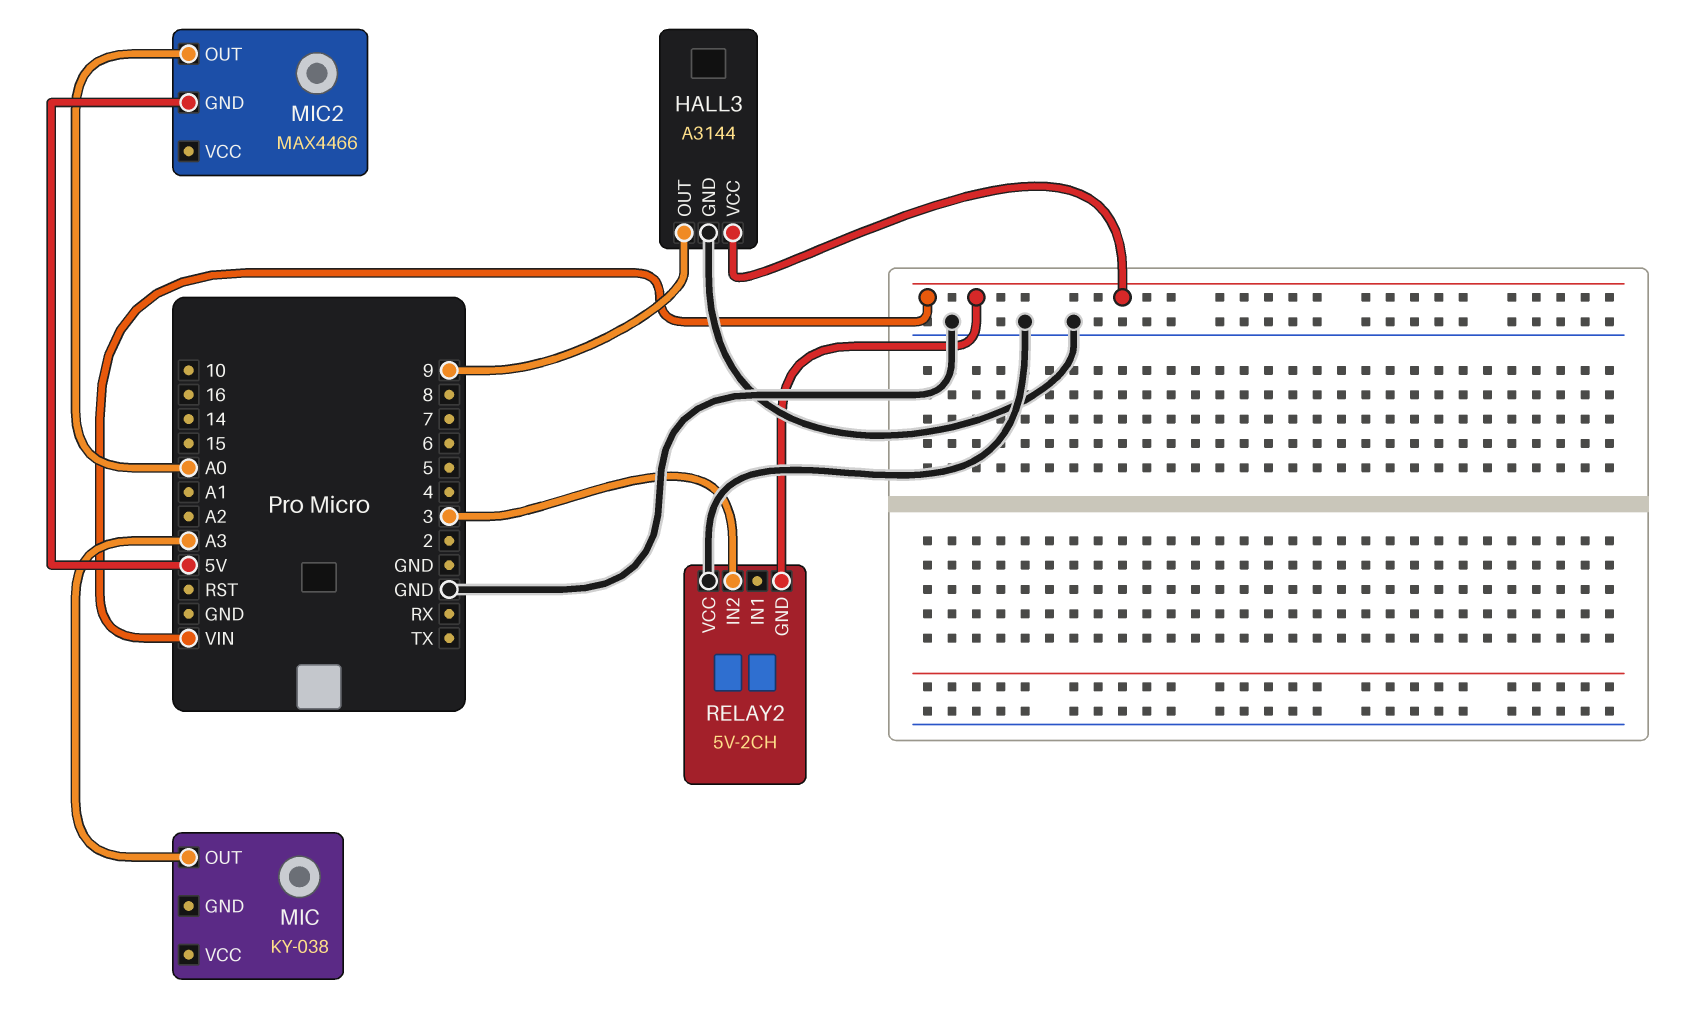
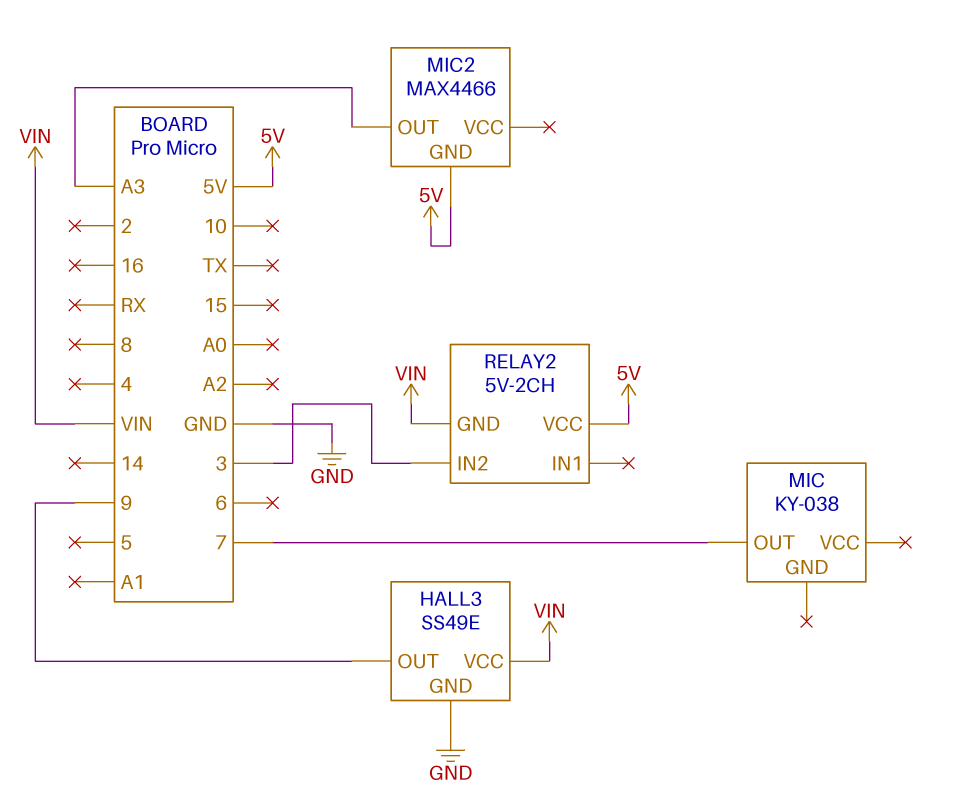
HALL3: A3144 -> SS49E
MIC pin OUT: A3 -> 7
MIC2 pin OUT: A0 -> A3
RELAY2 pin VCC: GND -> 5V

